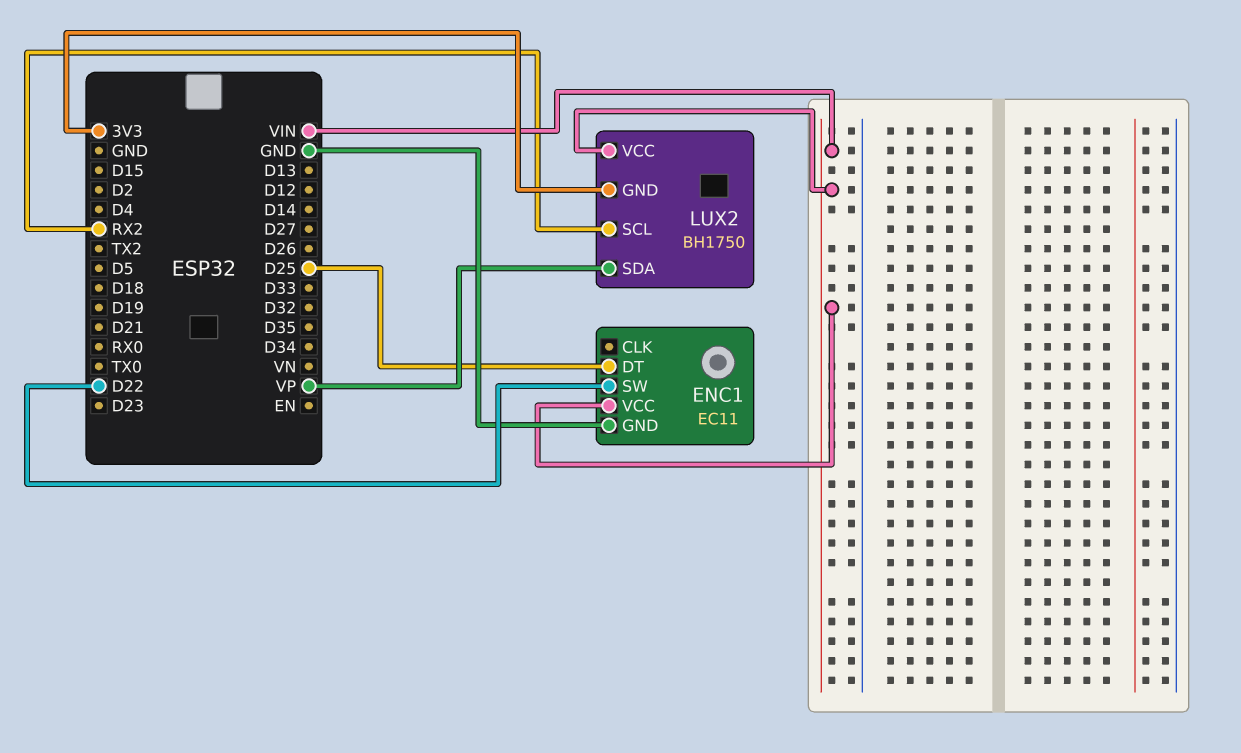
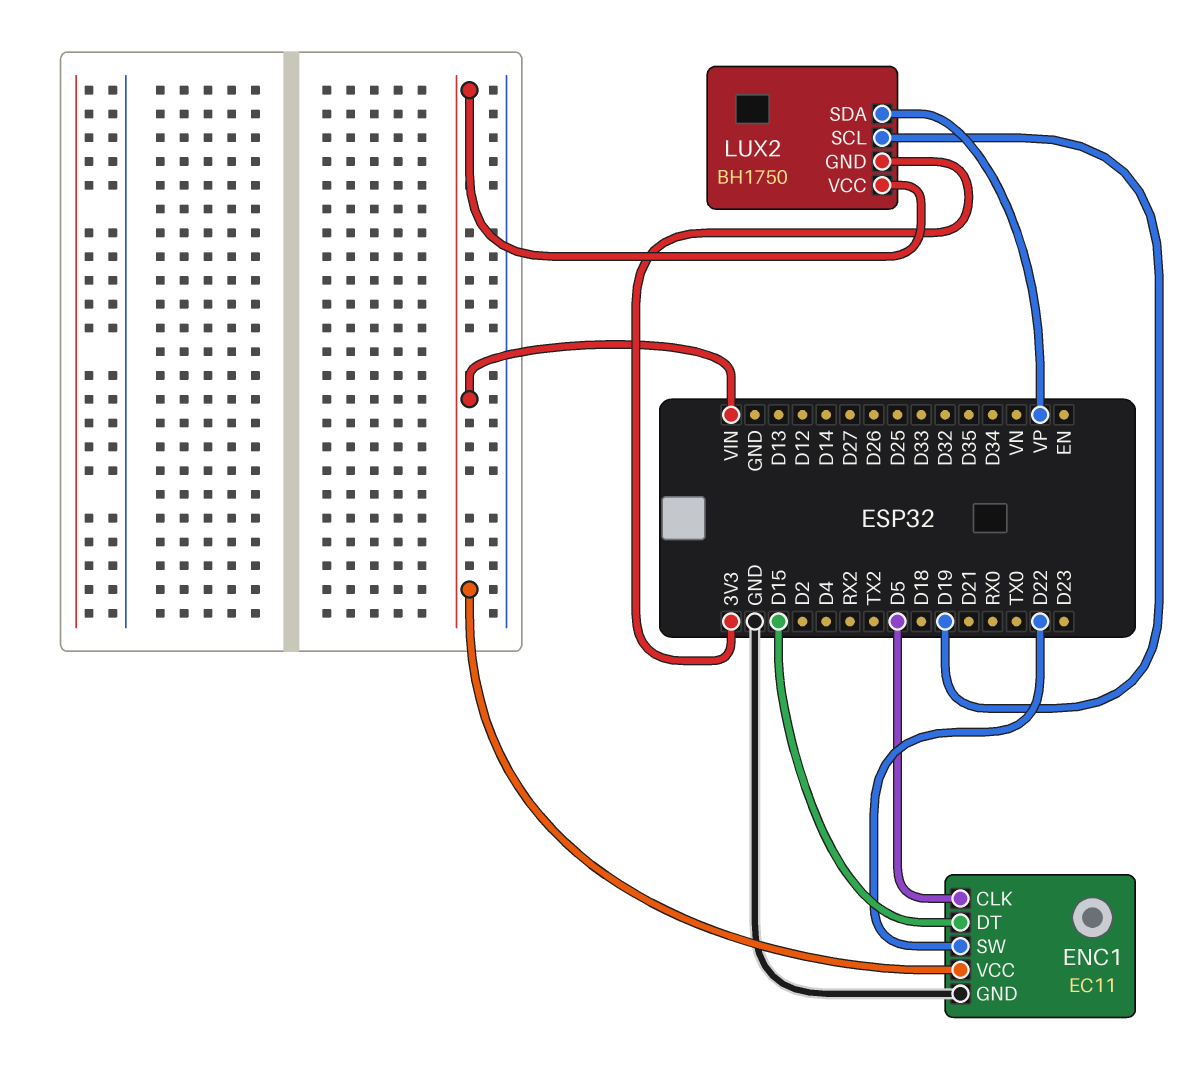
ENC1 pin CLK: none -> D5
ENC1 pin DT: D25 -> D15
LUX2 pin SCL: RX2 -> D19

